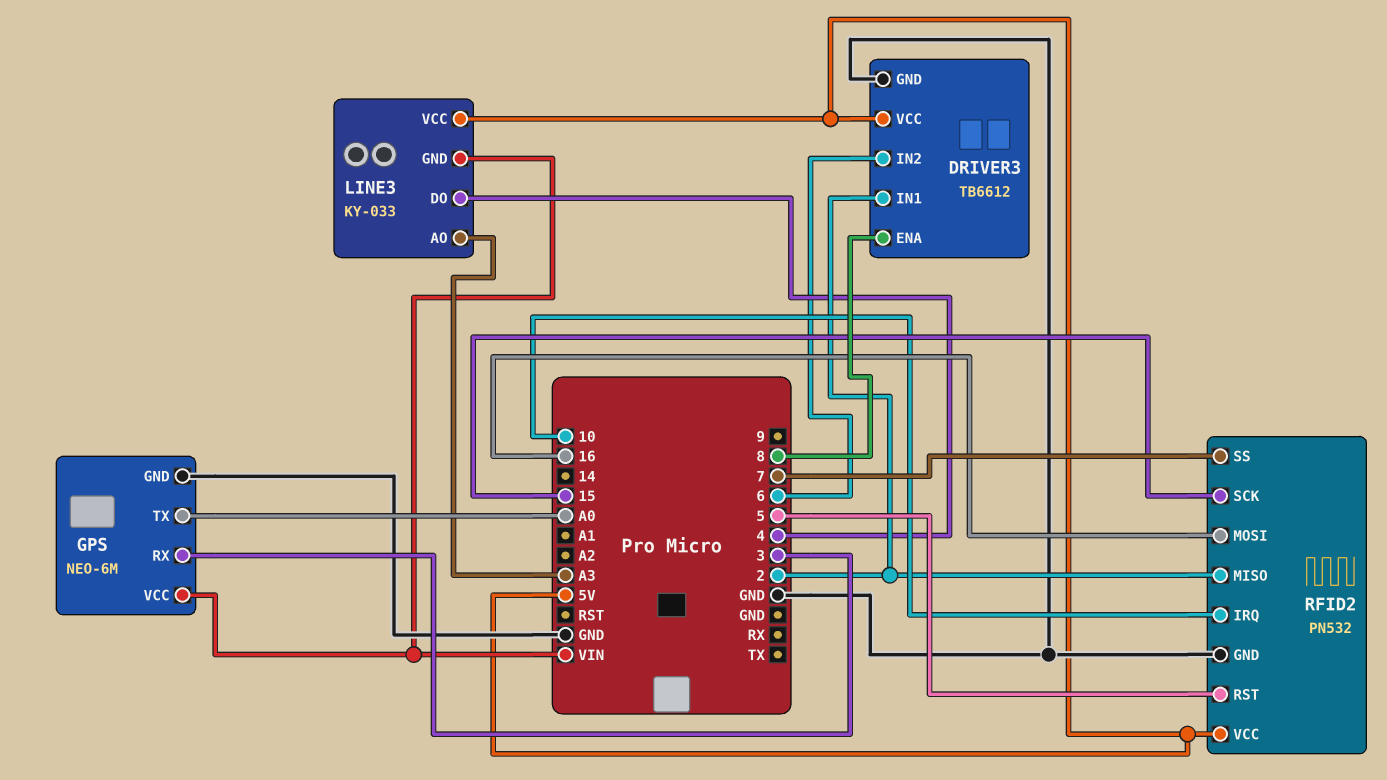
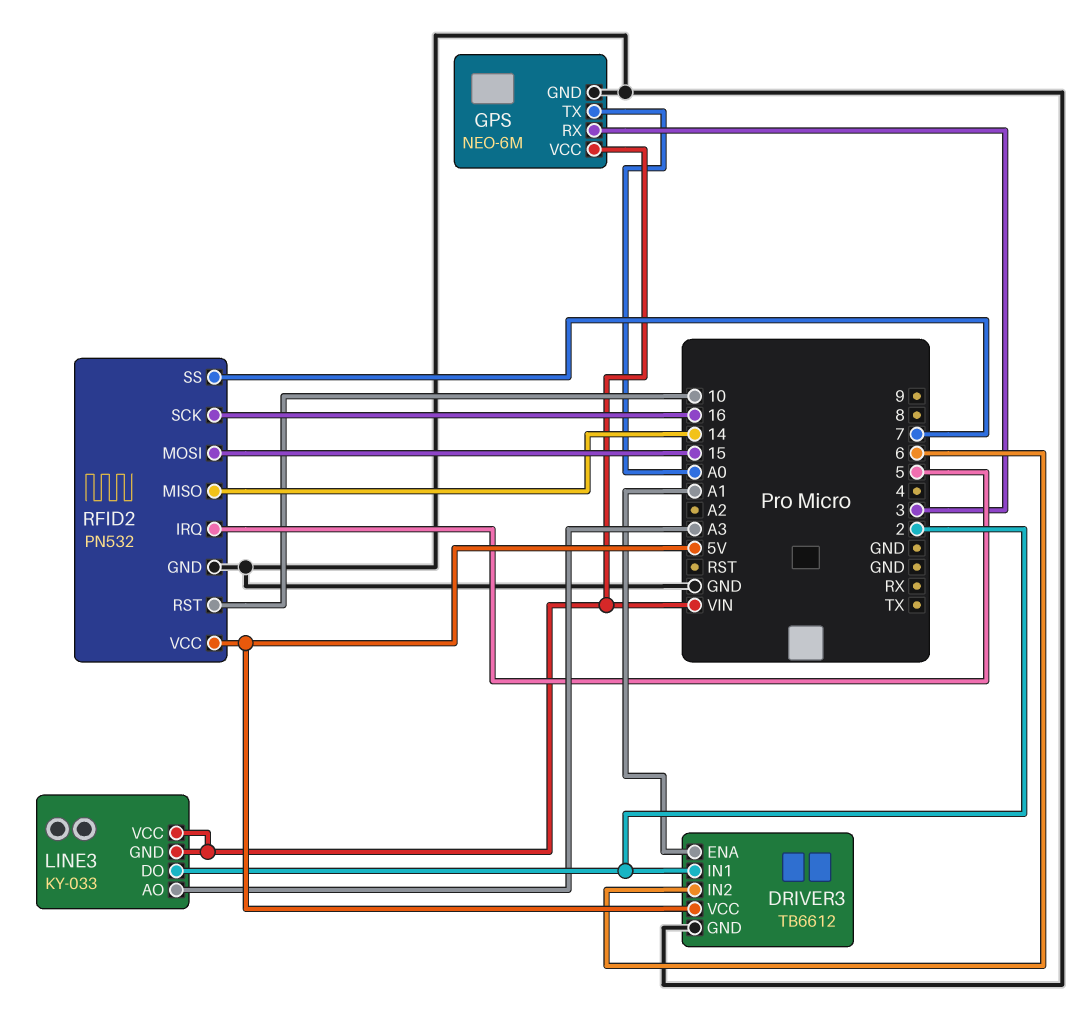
DRIVER3 pin ENA: 8 -> A1
LINE3 pin DO: 4 -> 2
LINE3 pin VCC: 5V -> VIN
RFID2 pin IRQ: 10 -> 5
RFID2 pin MISO: 2 -> 14
RFID2 pin MOSI: 16 -> 15
RFID2 pin RST: 5 -> 10
RFID2 pin SCK: 15 -> 16

